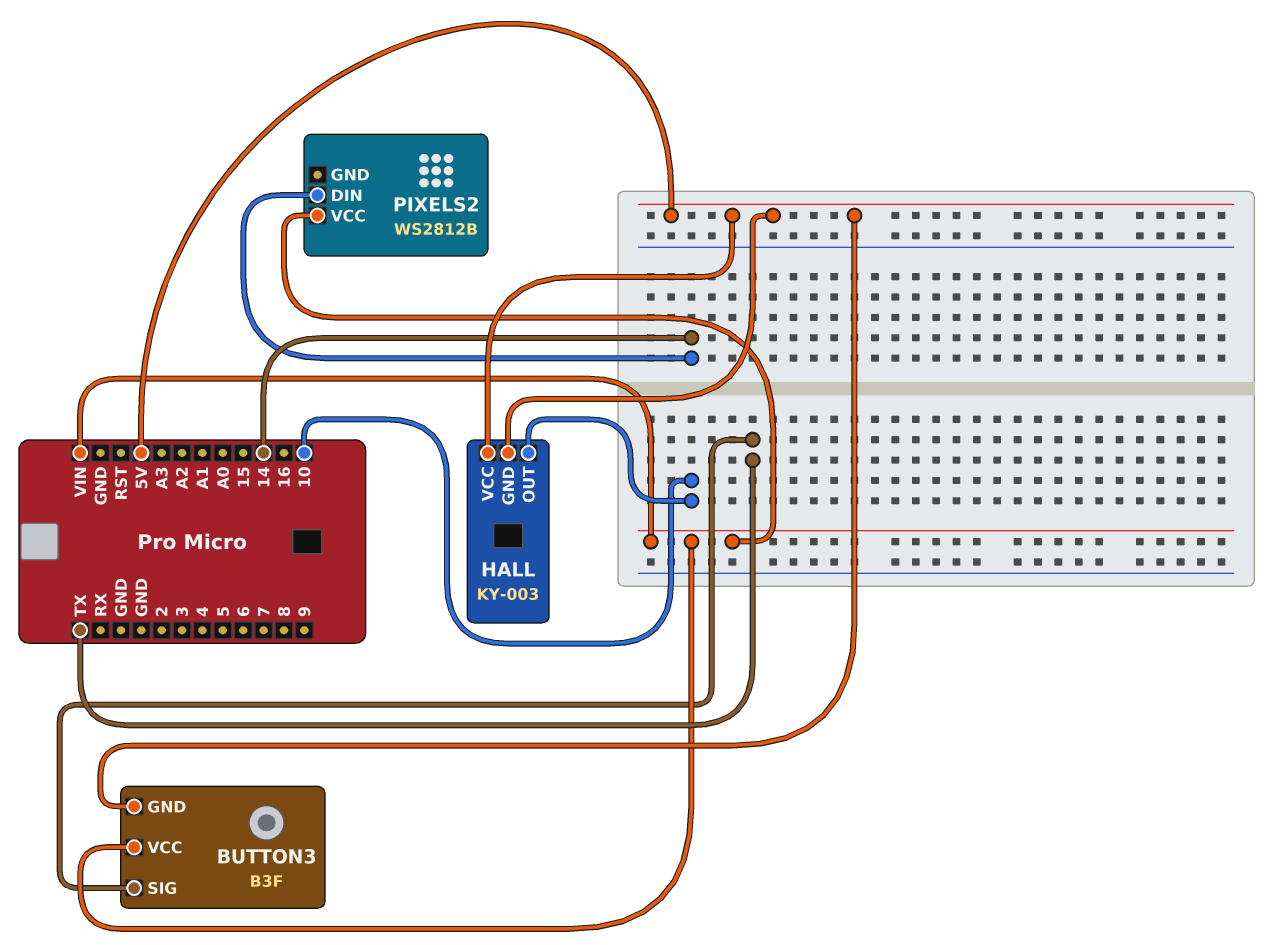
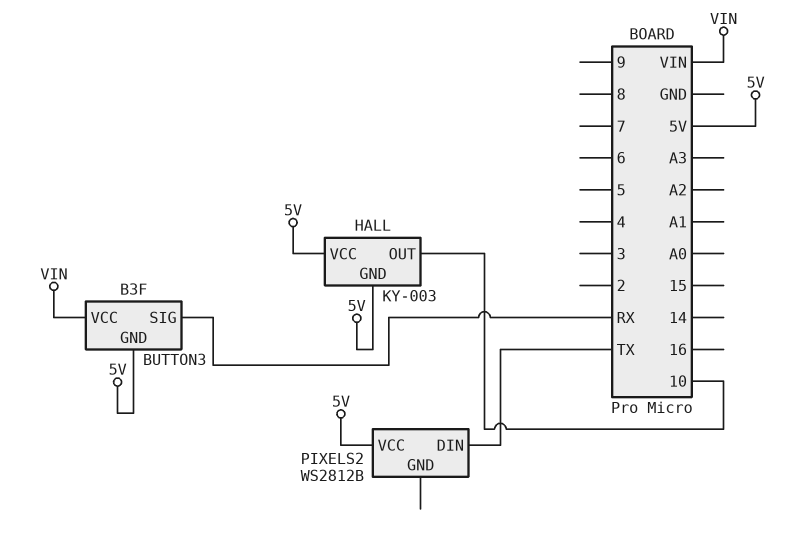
BUTTON3 pin SIG: TX -> RX
PIXELS2 pin DIN: 14 -> TX
PIXELS2 pin VCC: VIN -> 5V

